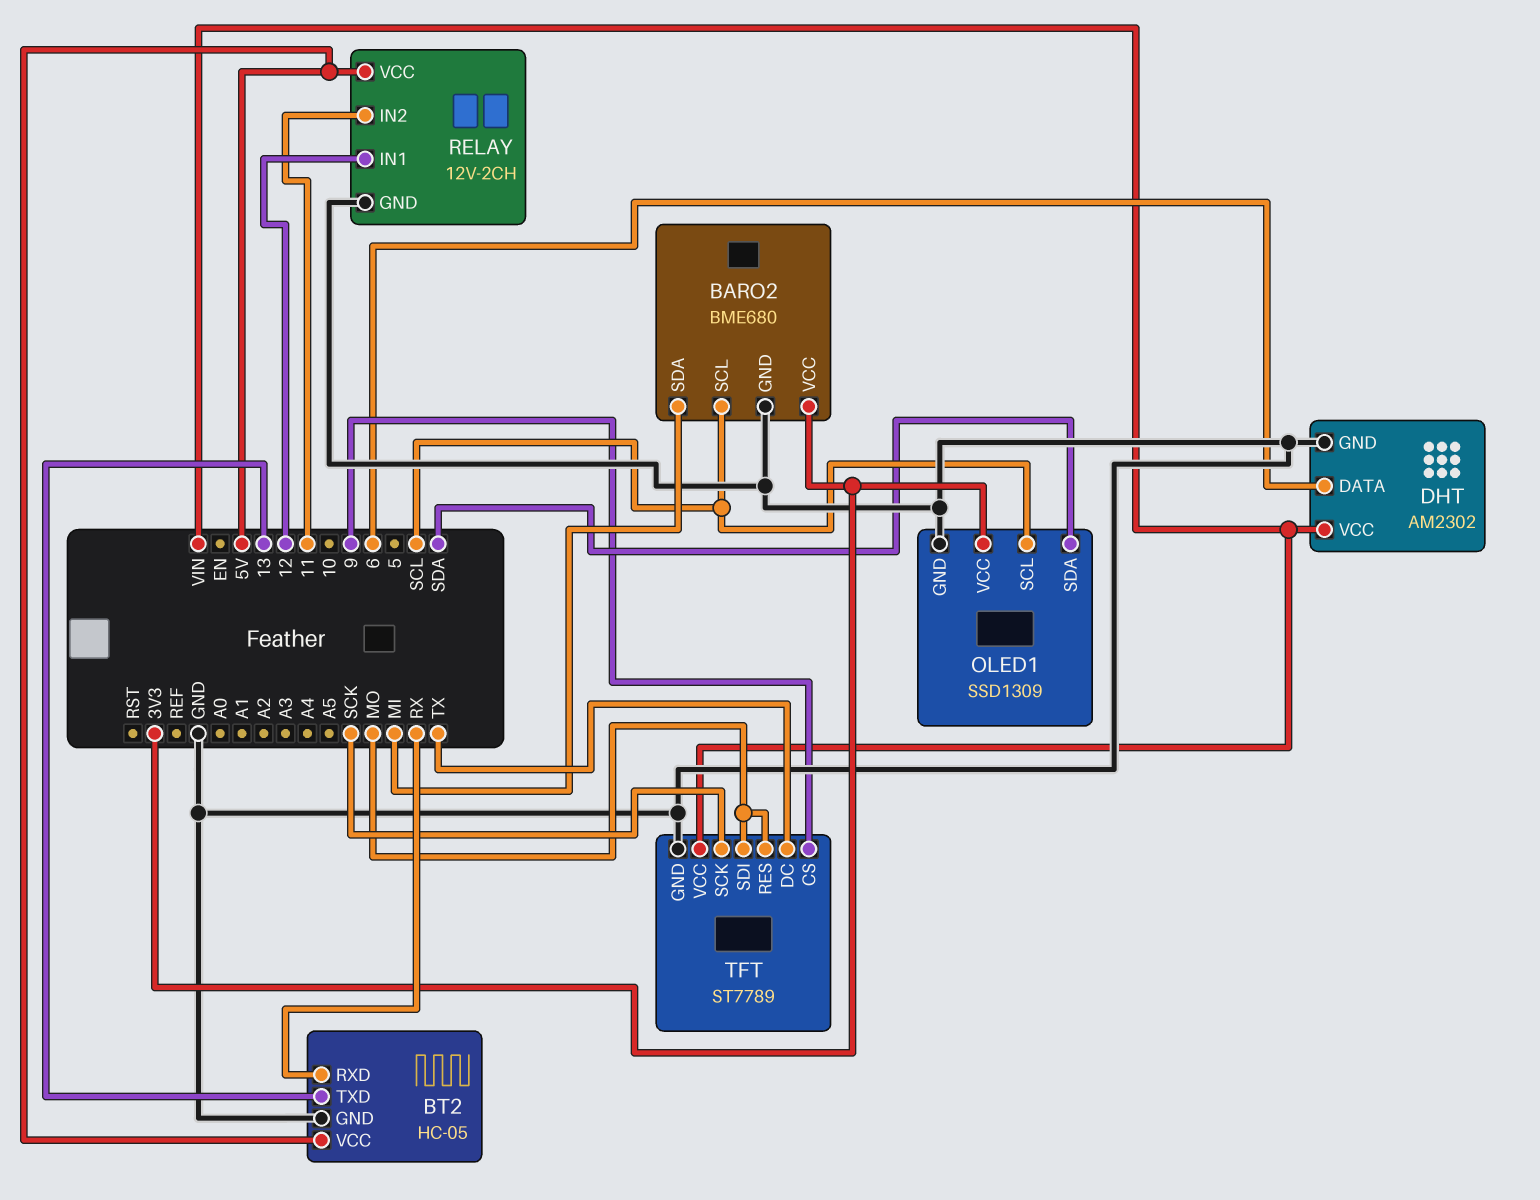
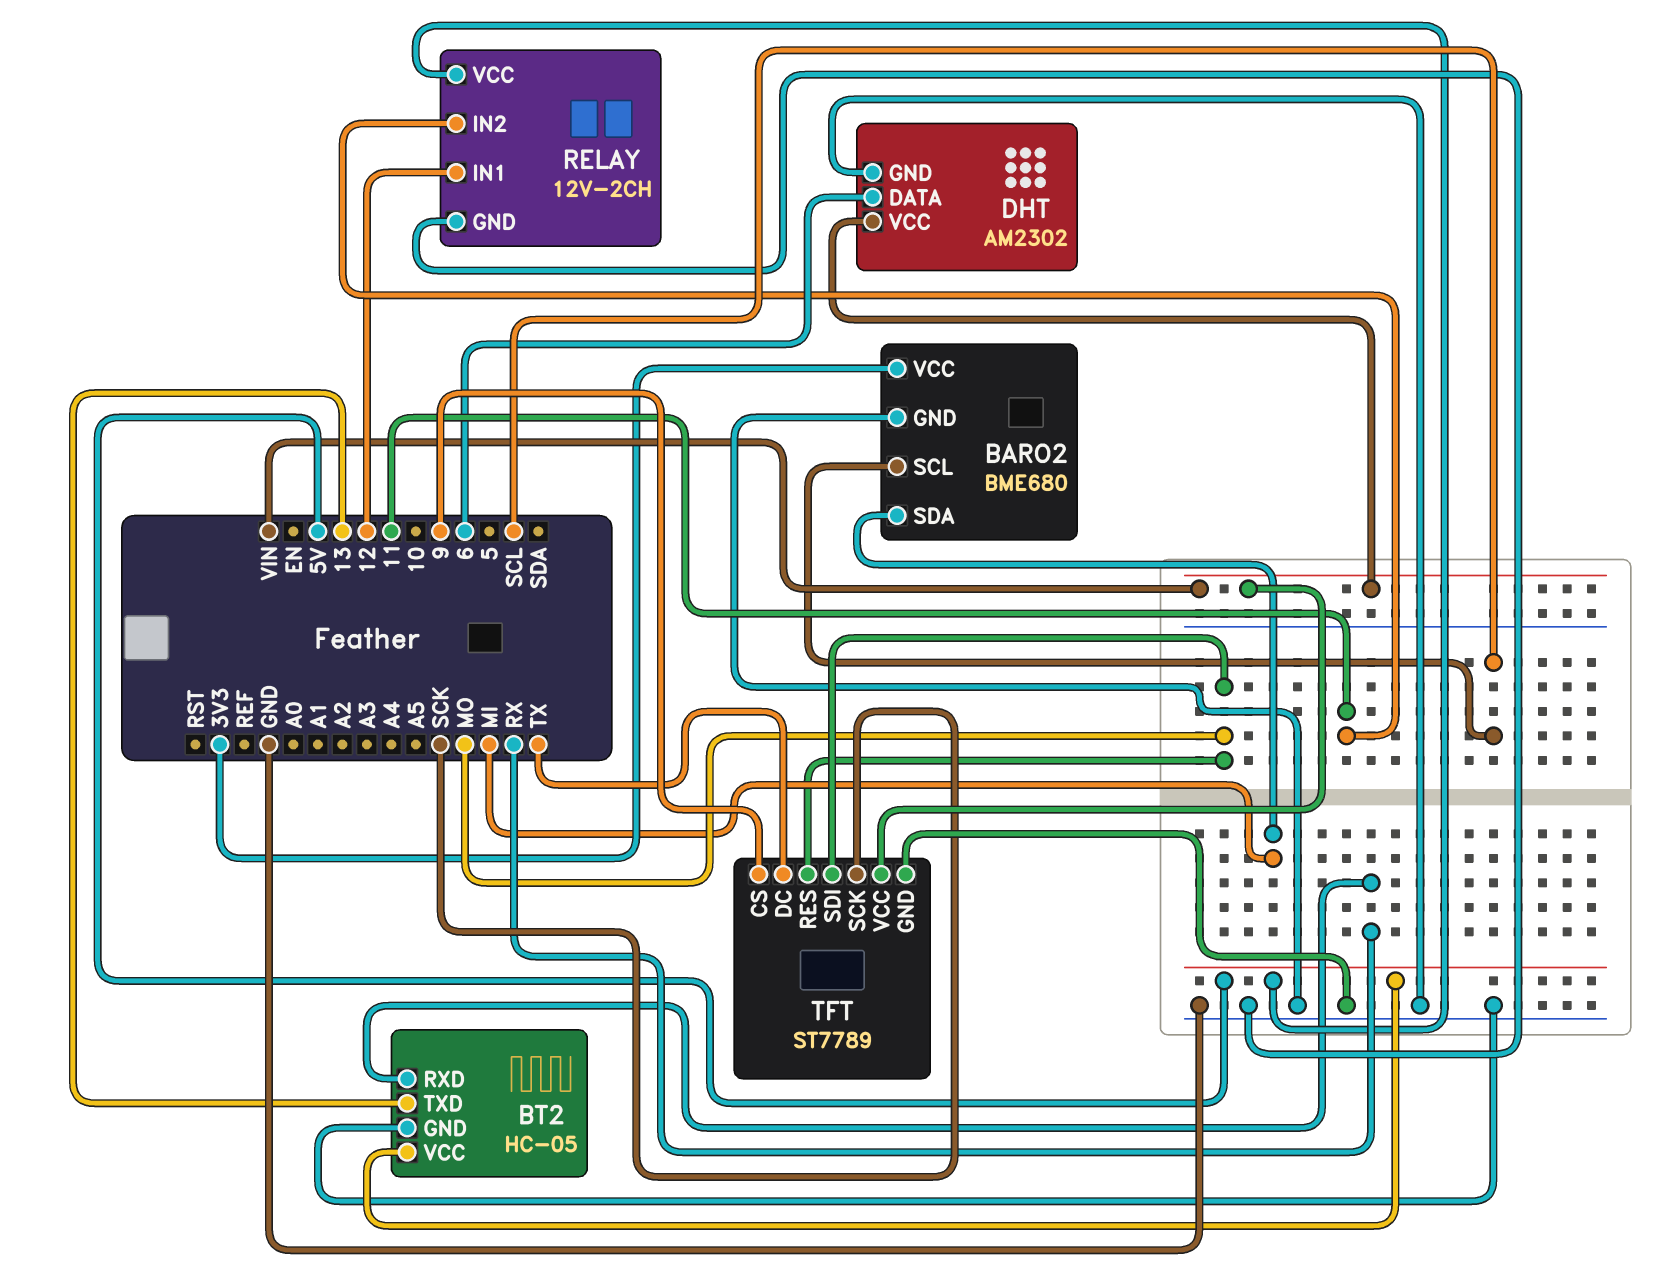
OLED1: SSD1309 -> none
OLED1 pin GND: GND -> none
OLED1 pin SCL: SCL -> none
OLED1 pin SDA: SDA -> none
OLED1 pin VCC: 3V3 -> none

